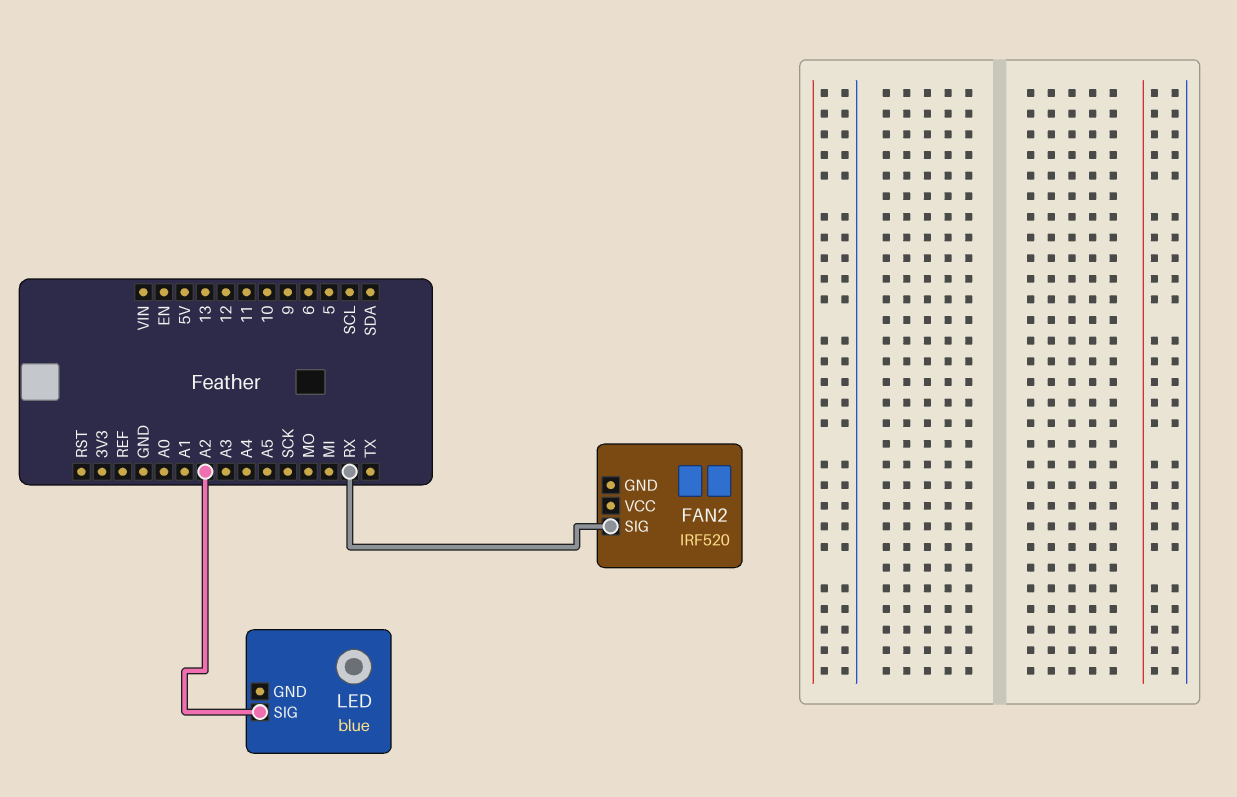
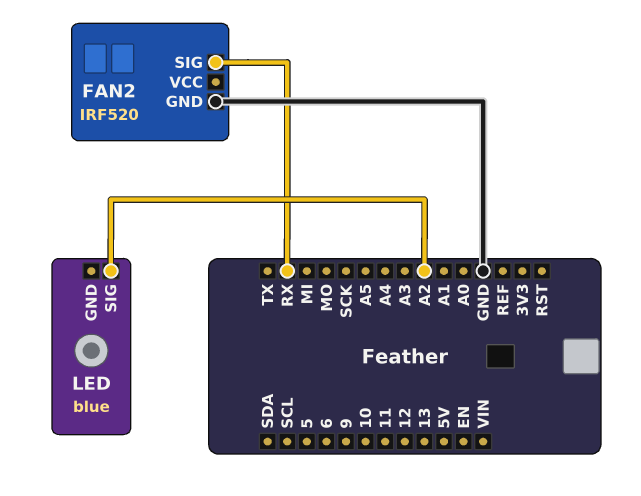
FAN2 pin GND: none -> GND

